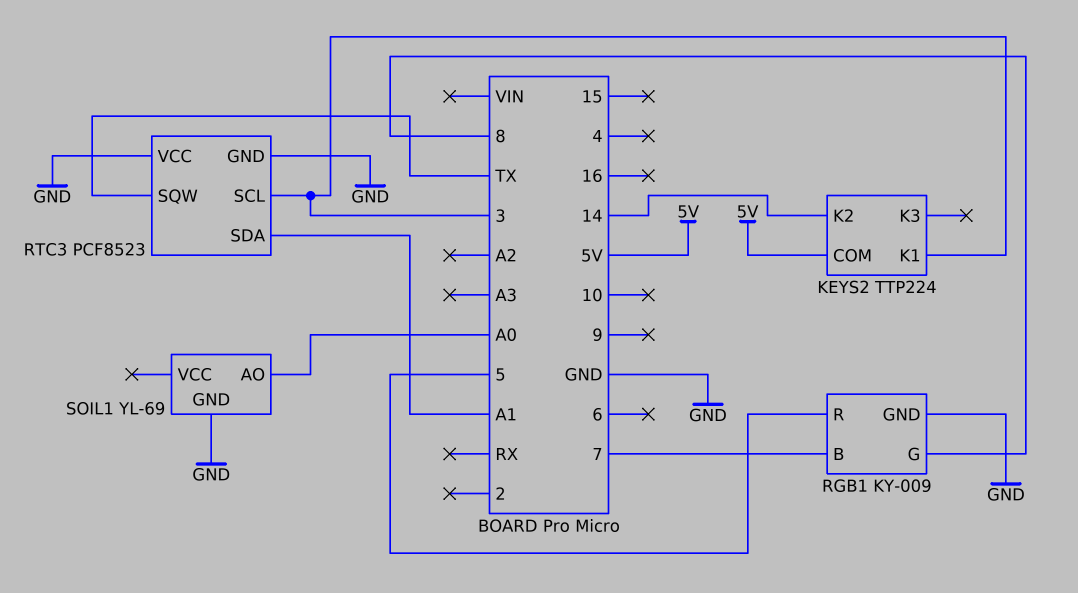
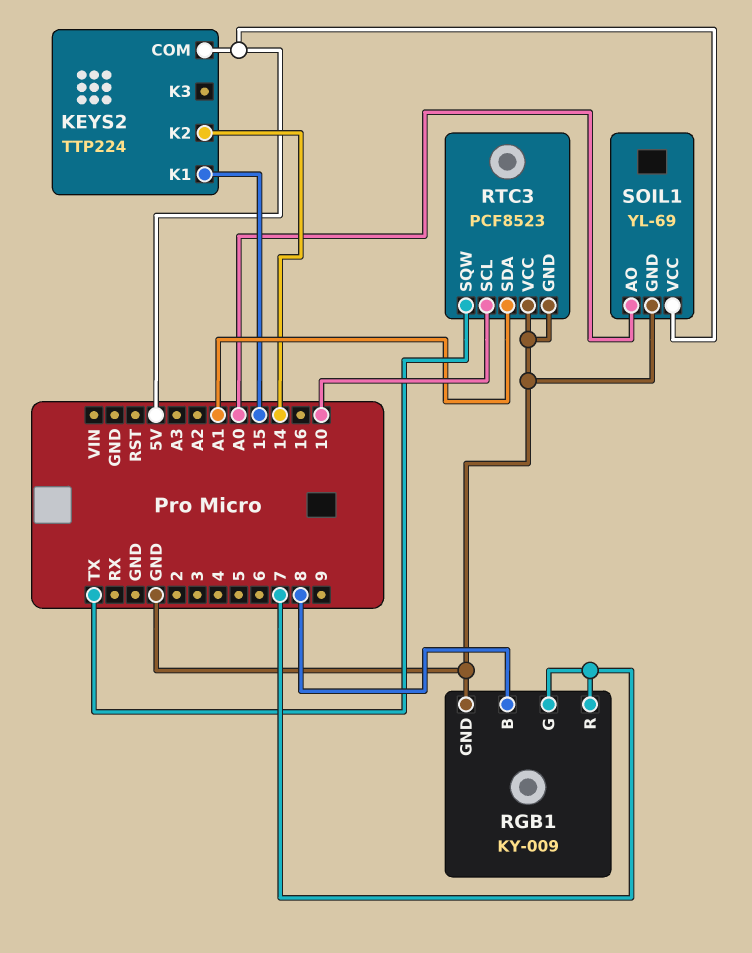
KEYS2 pin K1: 3 -> 15
RGB1 pin B: 7 -> 8
RGB1 pin G: 8 -> 7
RGB1 pin R: 5 -> 7
RTC3 pin SCL: 3 -> 10
SOIL1 pin VCC: none -> 5V

